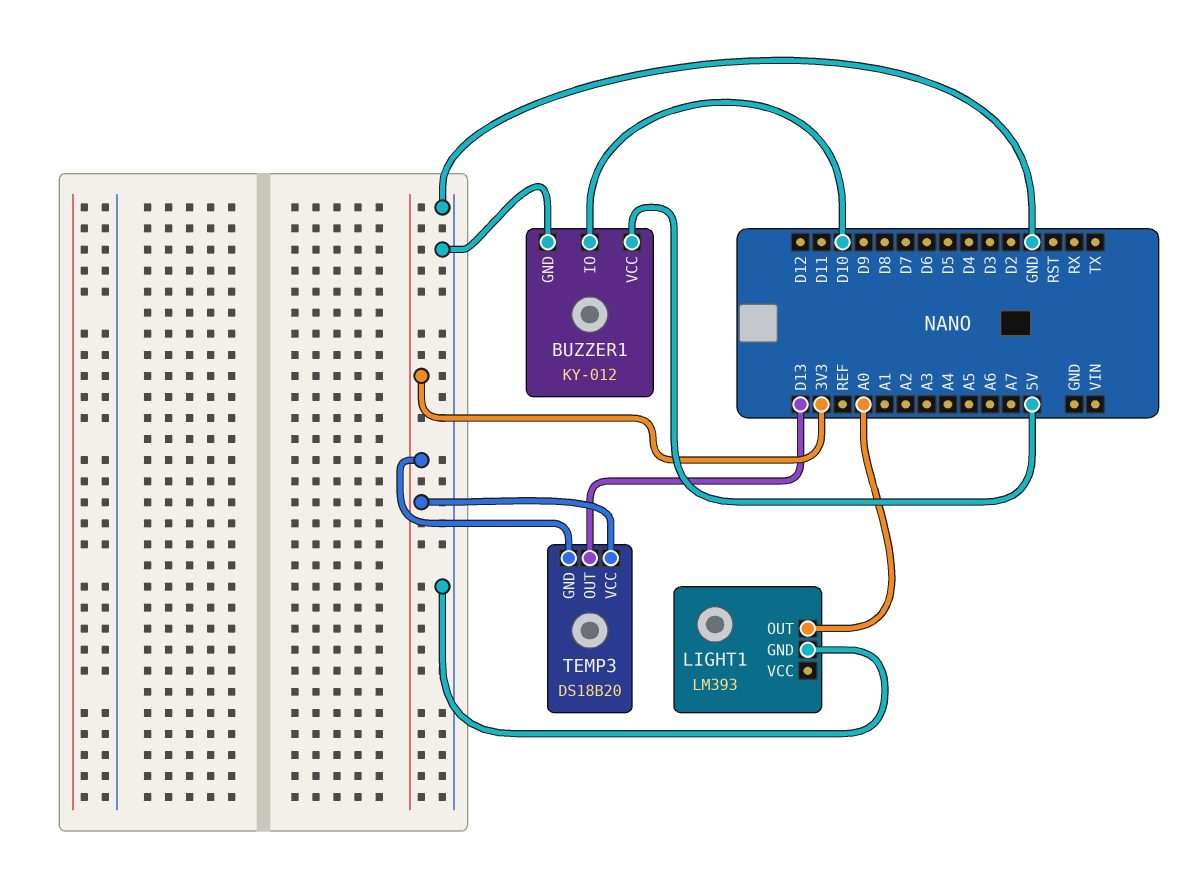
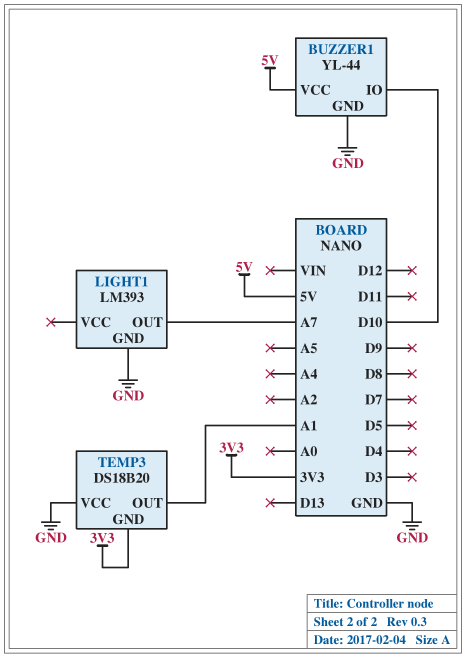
BUZZER1: KY-012 -> YL-44
LIGHT1 pin OUT: A0 -> A7
TEMP3 pin OUT: D13 -> A1
TEMP3 pin VCC: 3V3 -> GND

